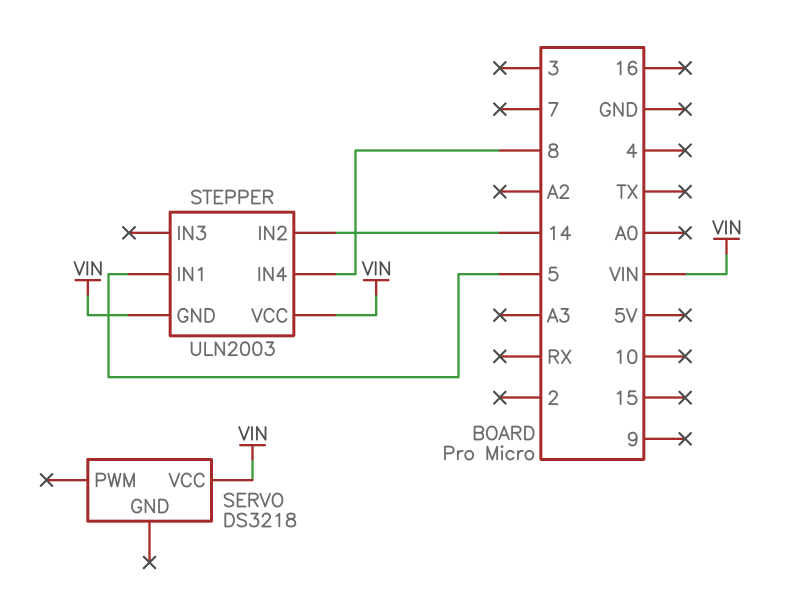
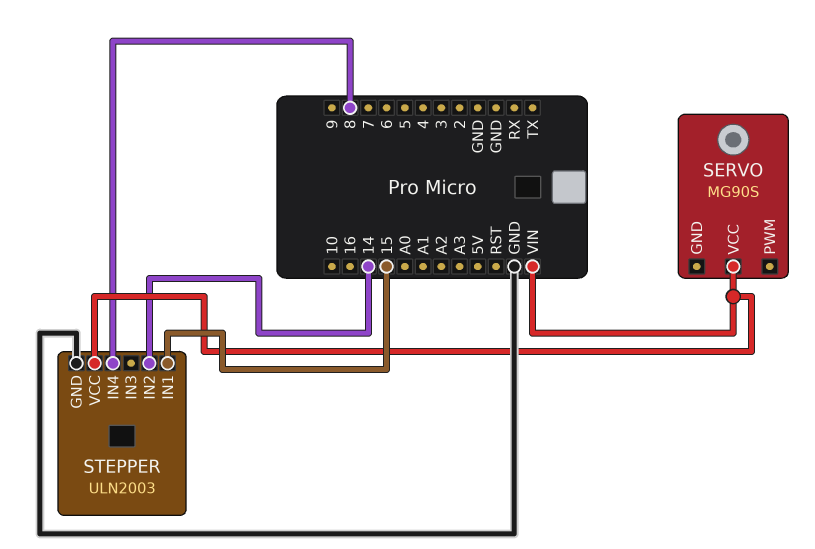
SERVO: DS3218 -> MG90S
STEPPER pin GND: VIN -> GND
STEPPER pin IN1: 5 -> 15

